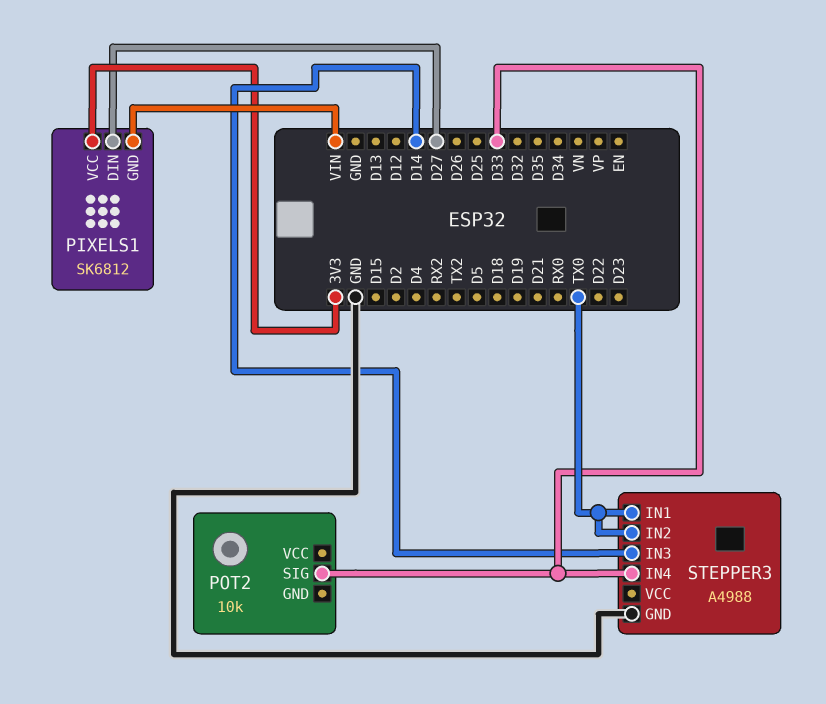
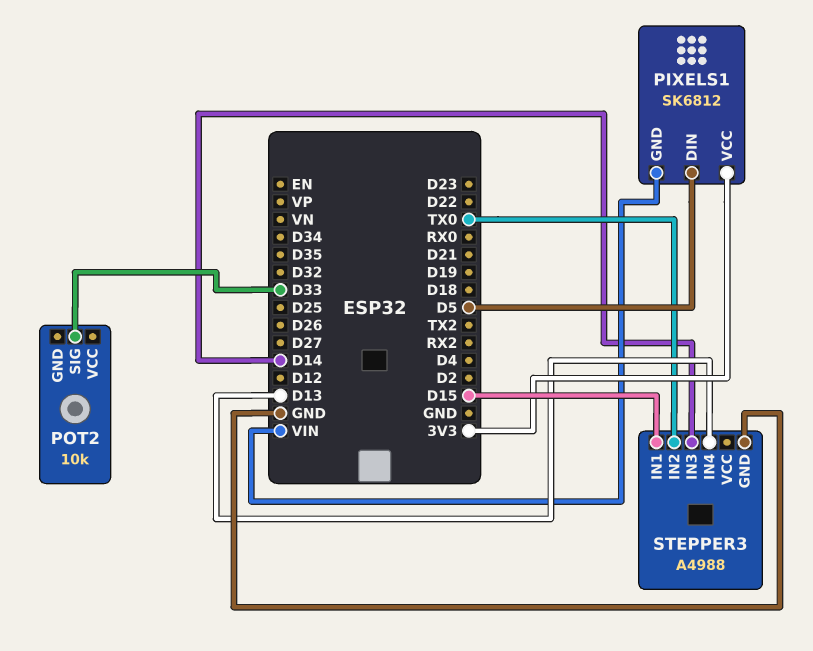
PIXELS1 pin DIN: D27 -> D5
STEPPER3 pin IN1: TX0 -> D15
STEPPER3 pin IN4: D33 -> D13

